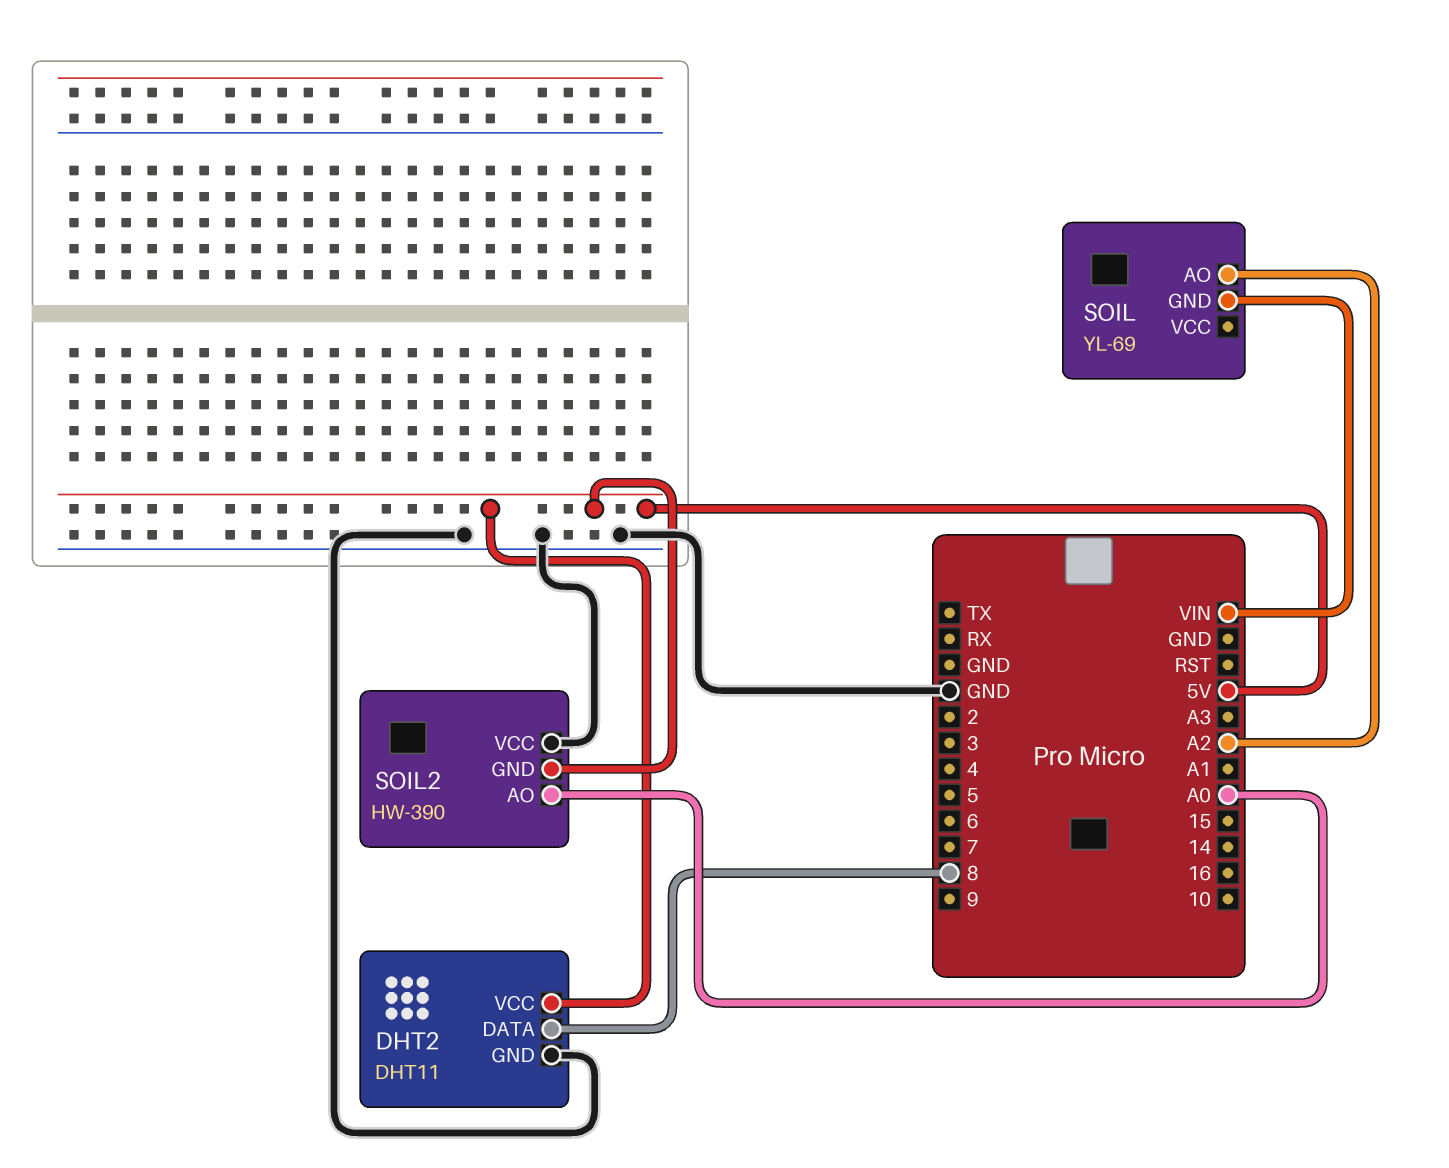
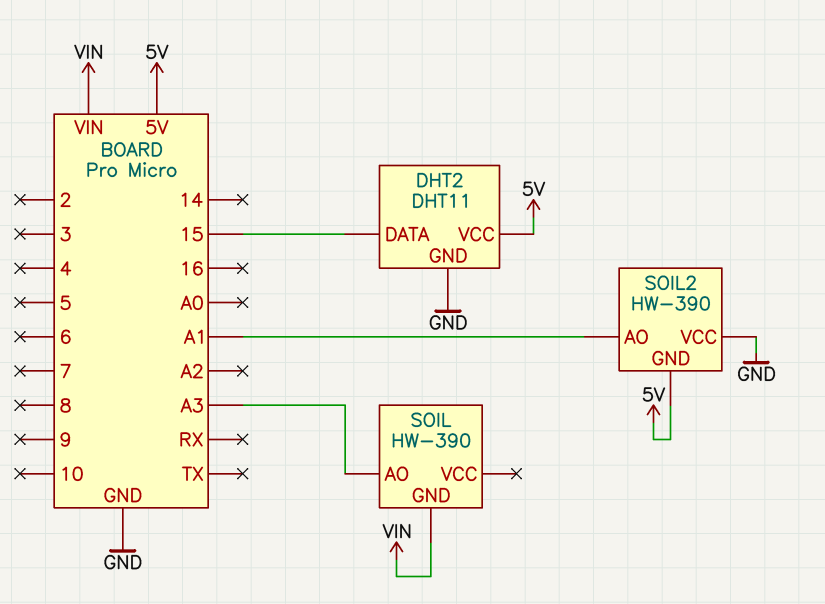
DHT2 pin DATA: 8 -> 15
SOIL: YL-69 -> HW-390
SOIL pin AO: A2 -> A3
SOIL2 pin AO: A0 -> A1

